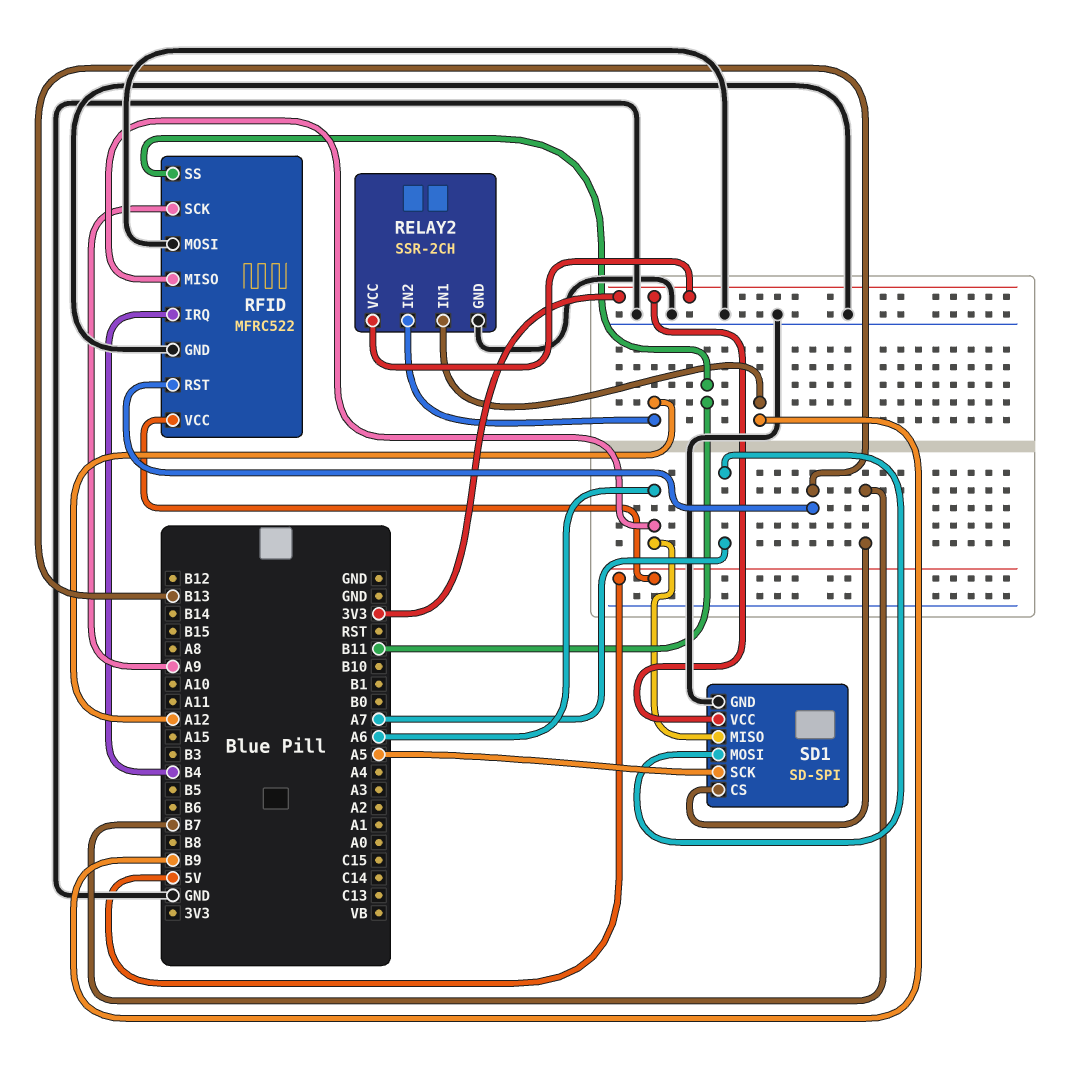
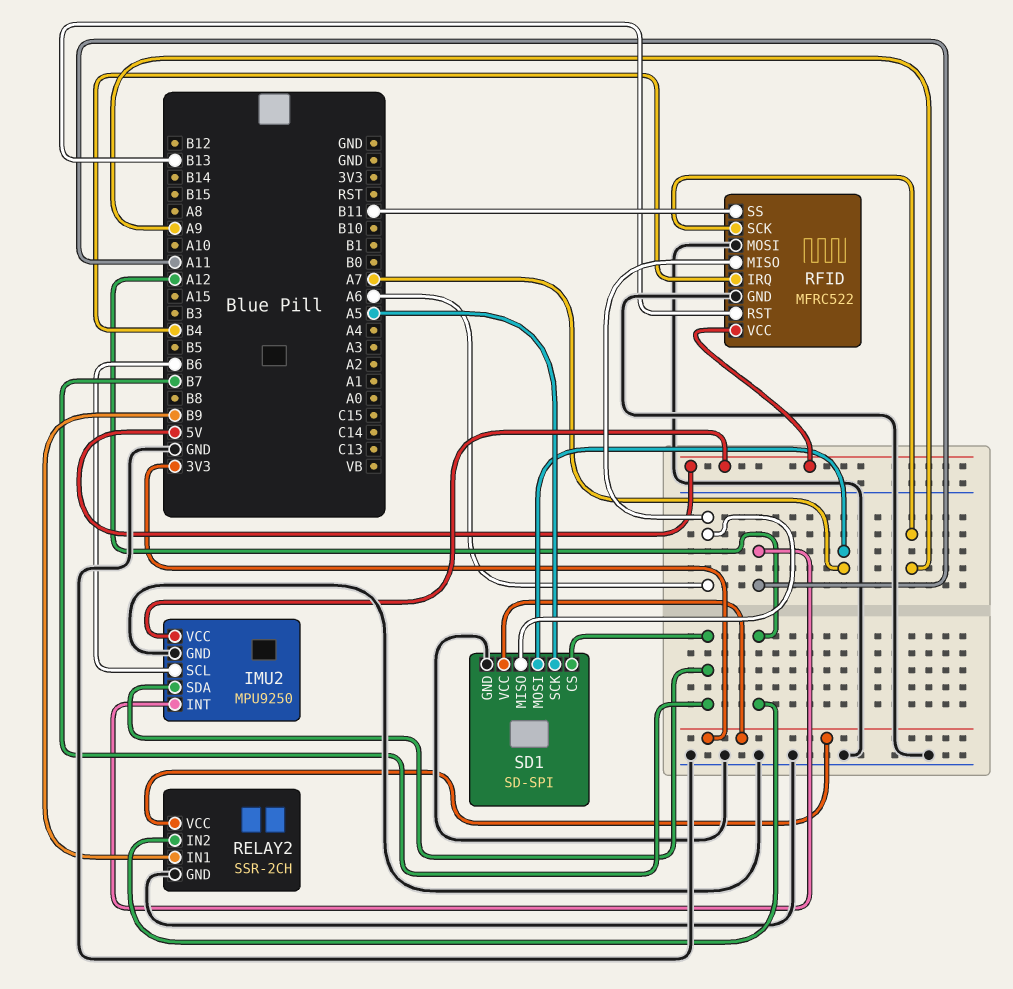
IMU2: none -> MPU9250
IMU2 pin GND: none -> GND
IMU2 pin INT: none -> A11
IMU2 pin SCL: none -> B6
IMU2 pin SDA: none -> B7
IMU2 pin VCC: none -> 5V

